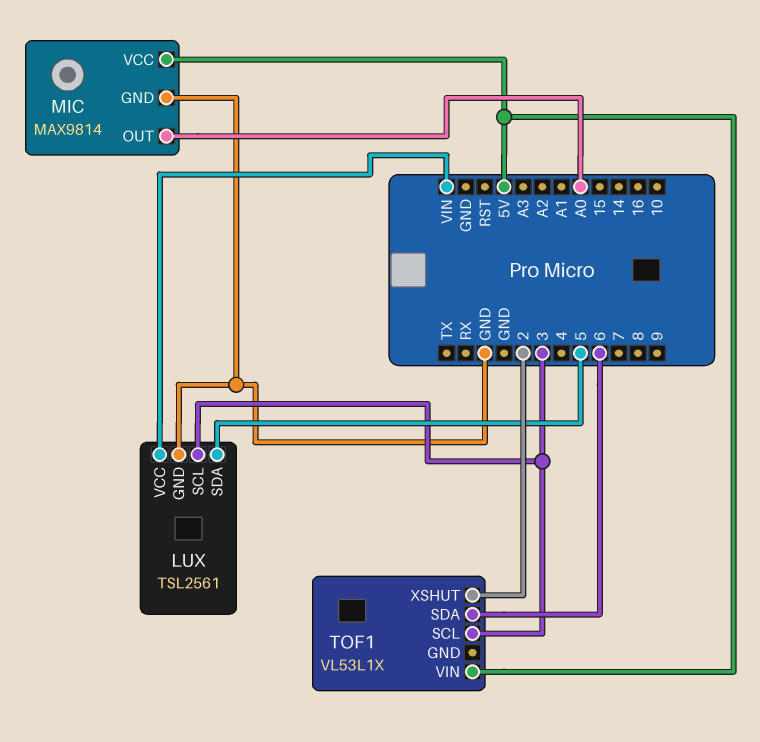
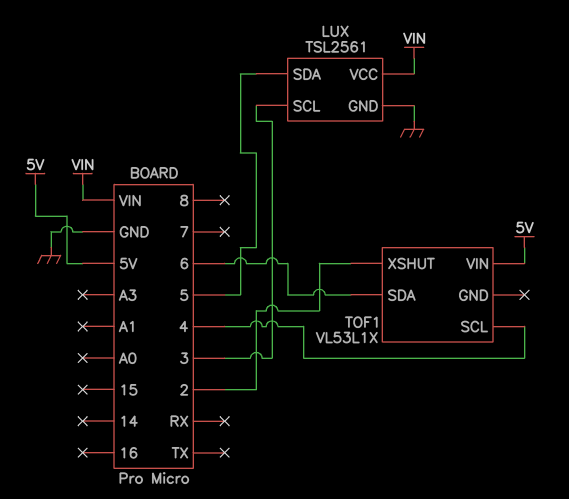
MIC: MAX9814 -> none
MIC pin GND: GND -> none
MIC pin OUT: A0 -> none
MIC pin VCC: 5V -> none
TOF1 pin SCL: 3 -> 4

